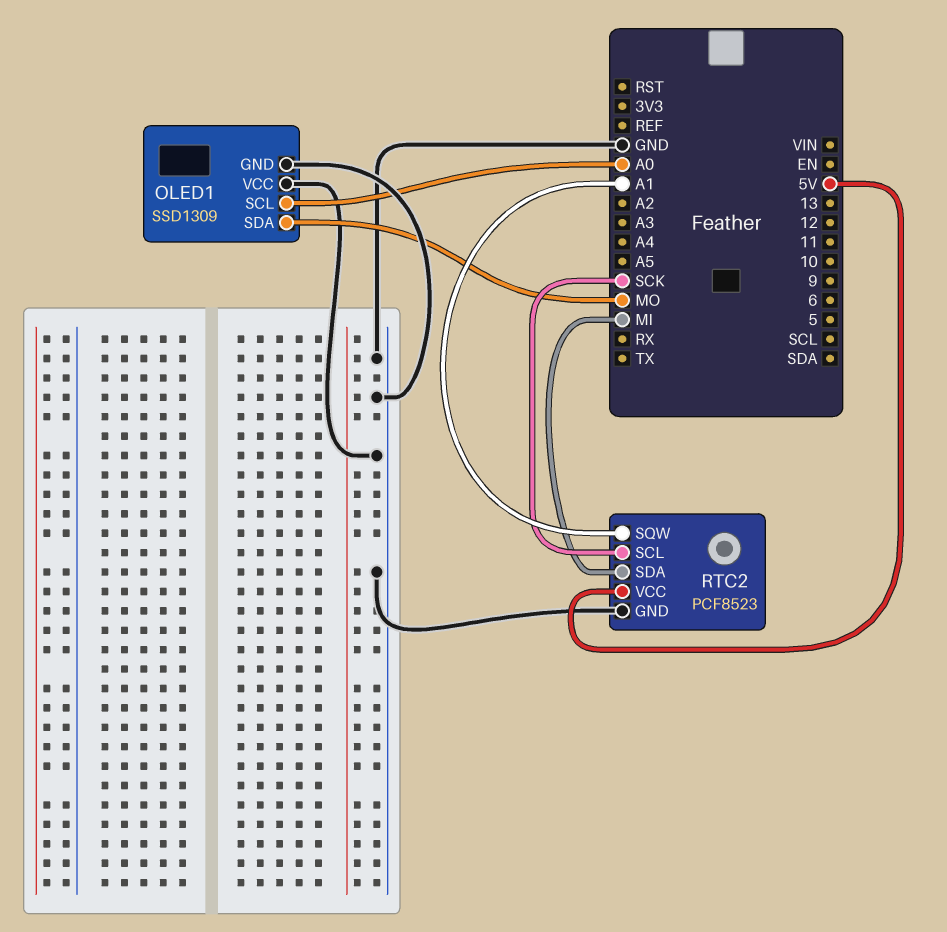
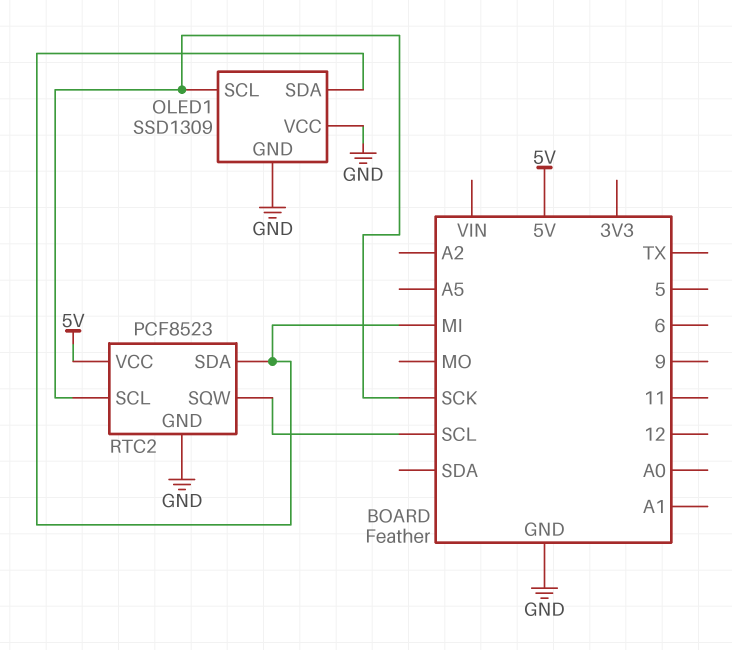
OLED1 pin SCL: A0 -> SCK
OLED1 pin SDA: MO -> MI
RTC2 pin SQW: A1 -> SCL

